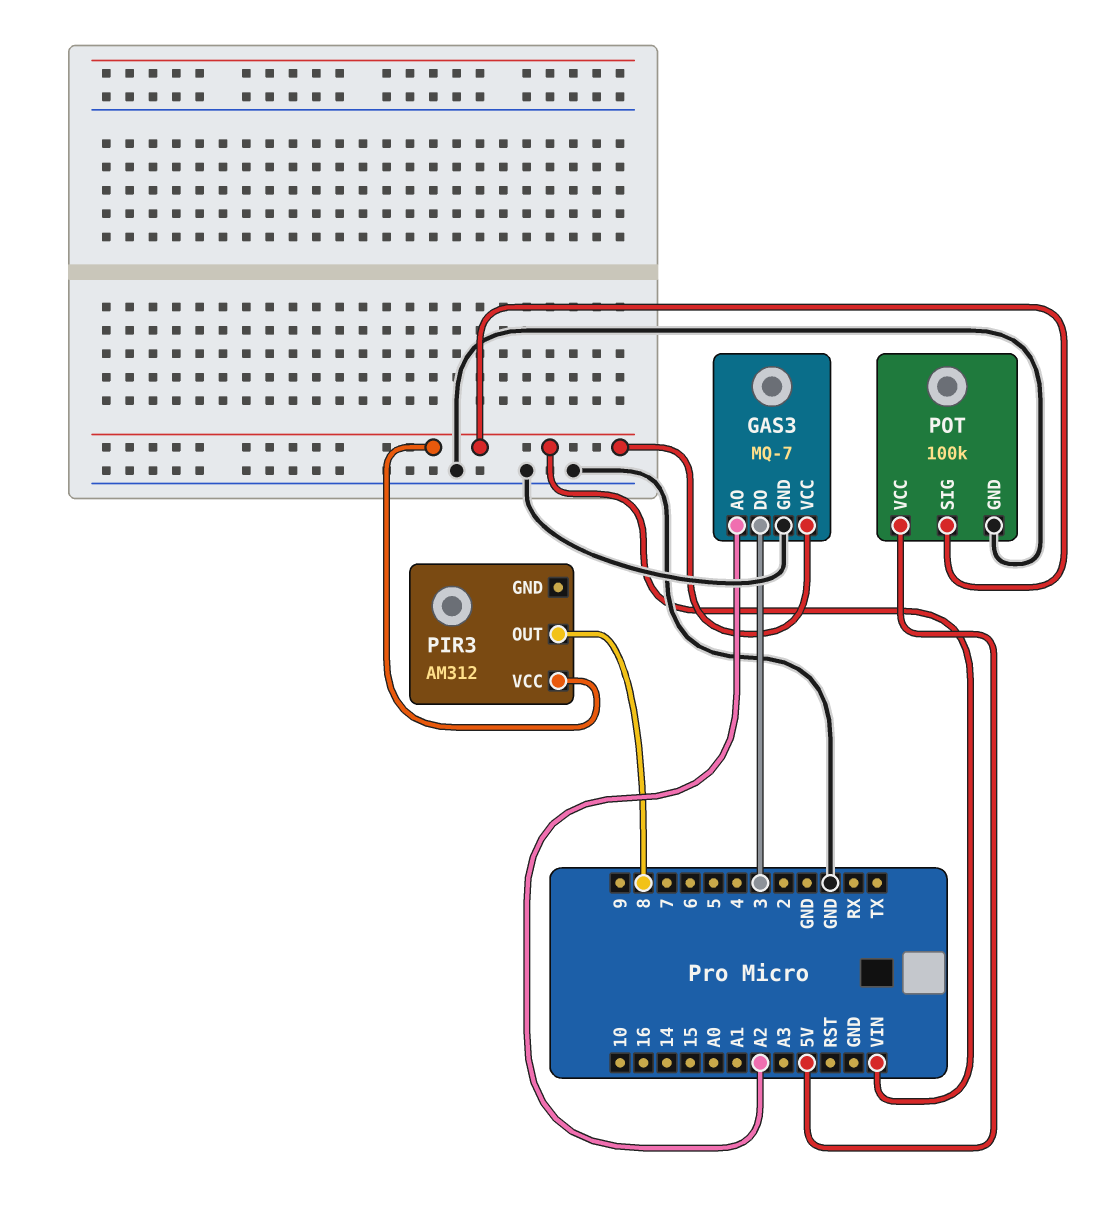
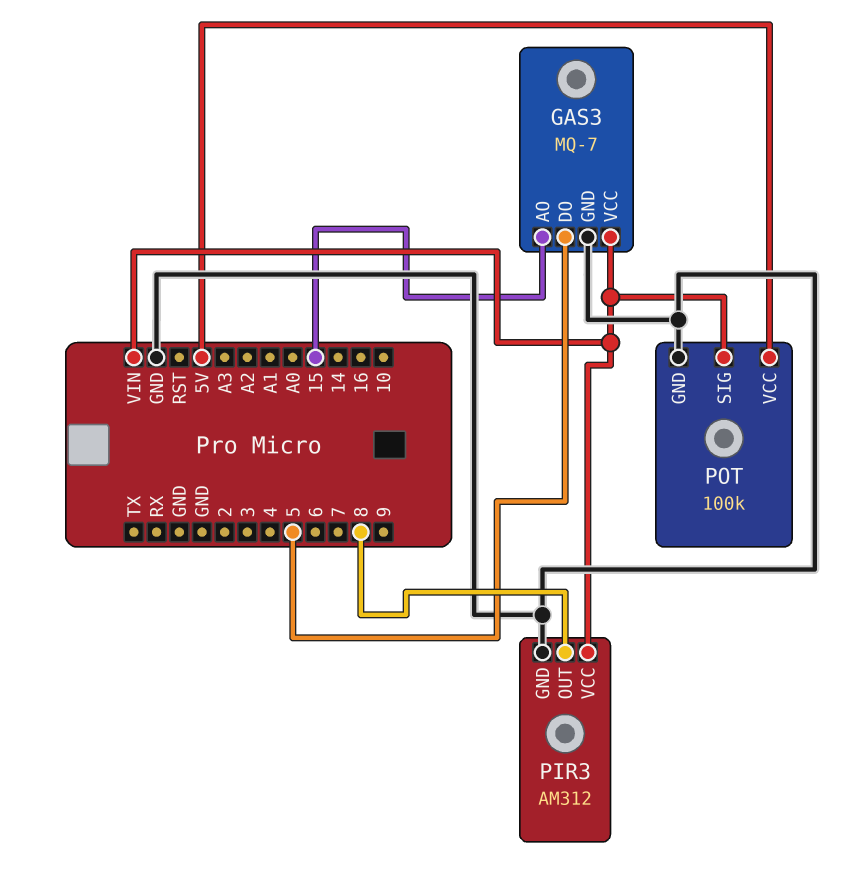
GAS3 pin AO: A2 -> 15
GAS3 pin DO: 3 -> 5
PIR3 pin GND: none -> GND

